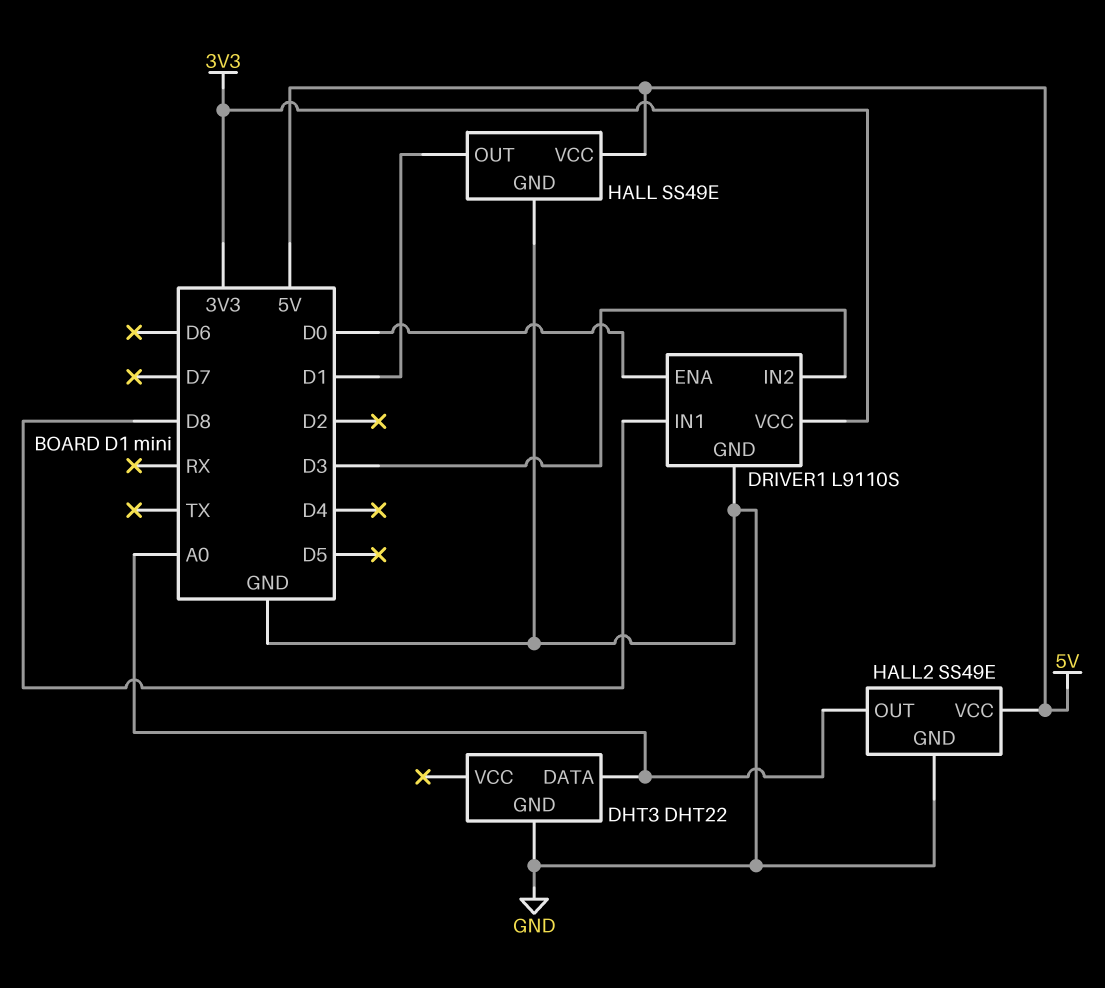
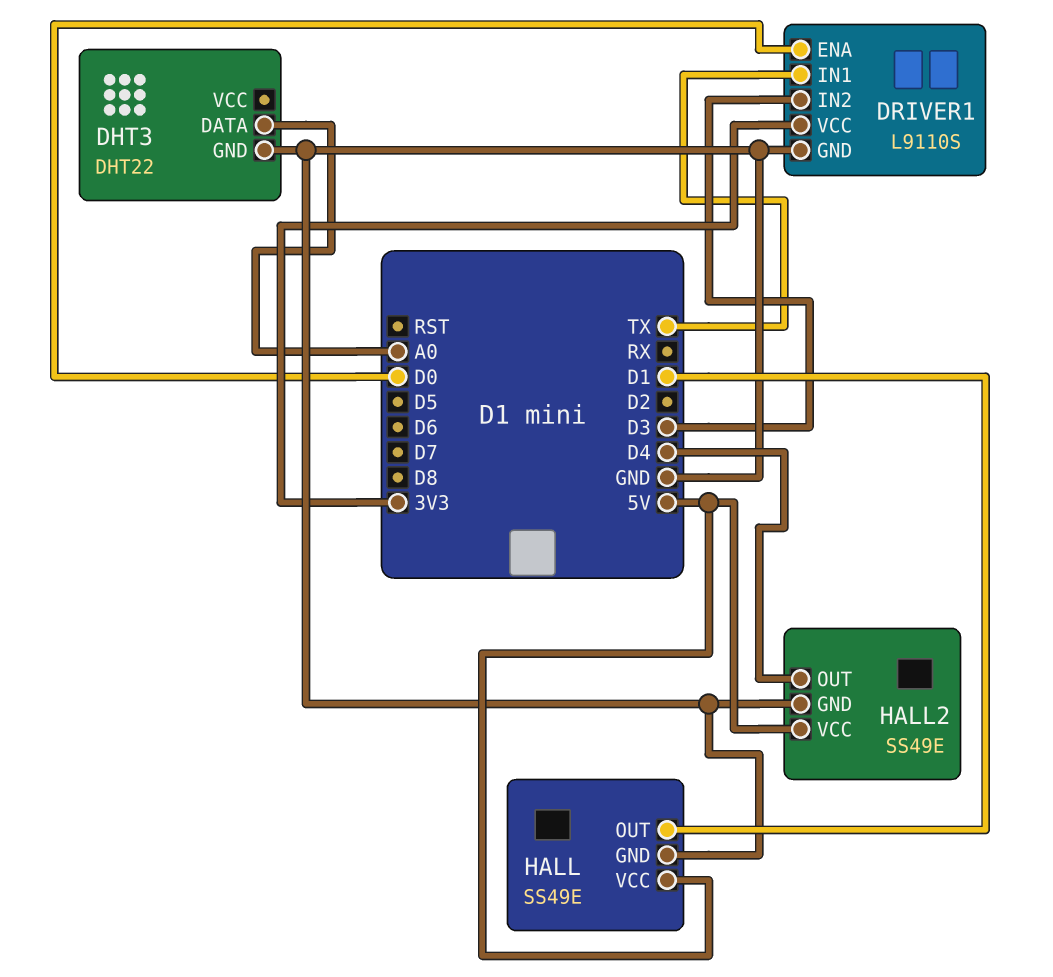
DRIVER1 pin IN1: D8 -> TX
HALL2 pin OUT: A0 -> D4

